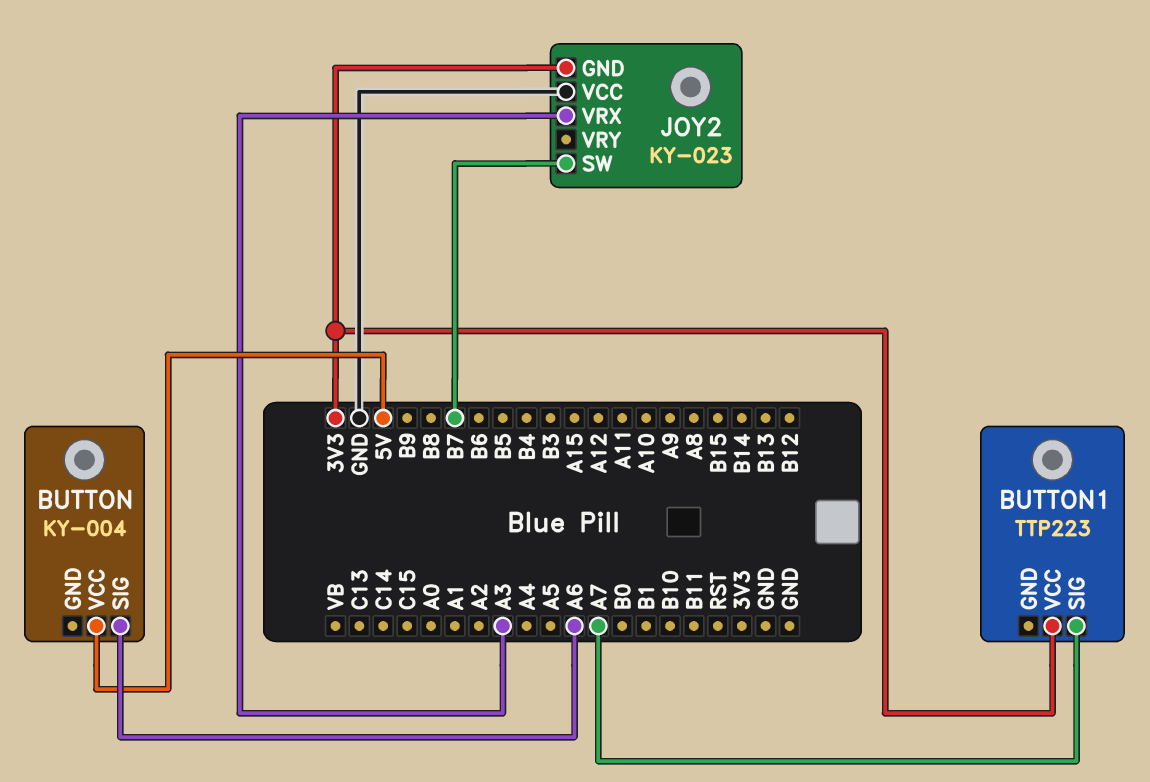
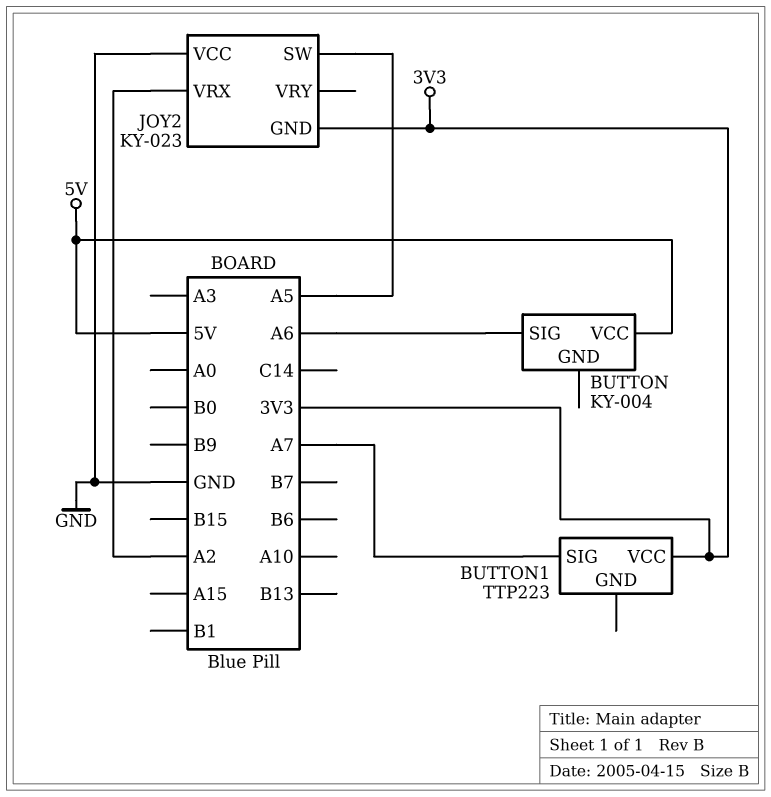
JOY2 pin SW: B7 -> A5
JOY2 pin VRX: A3 -> A2

